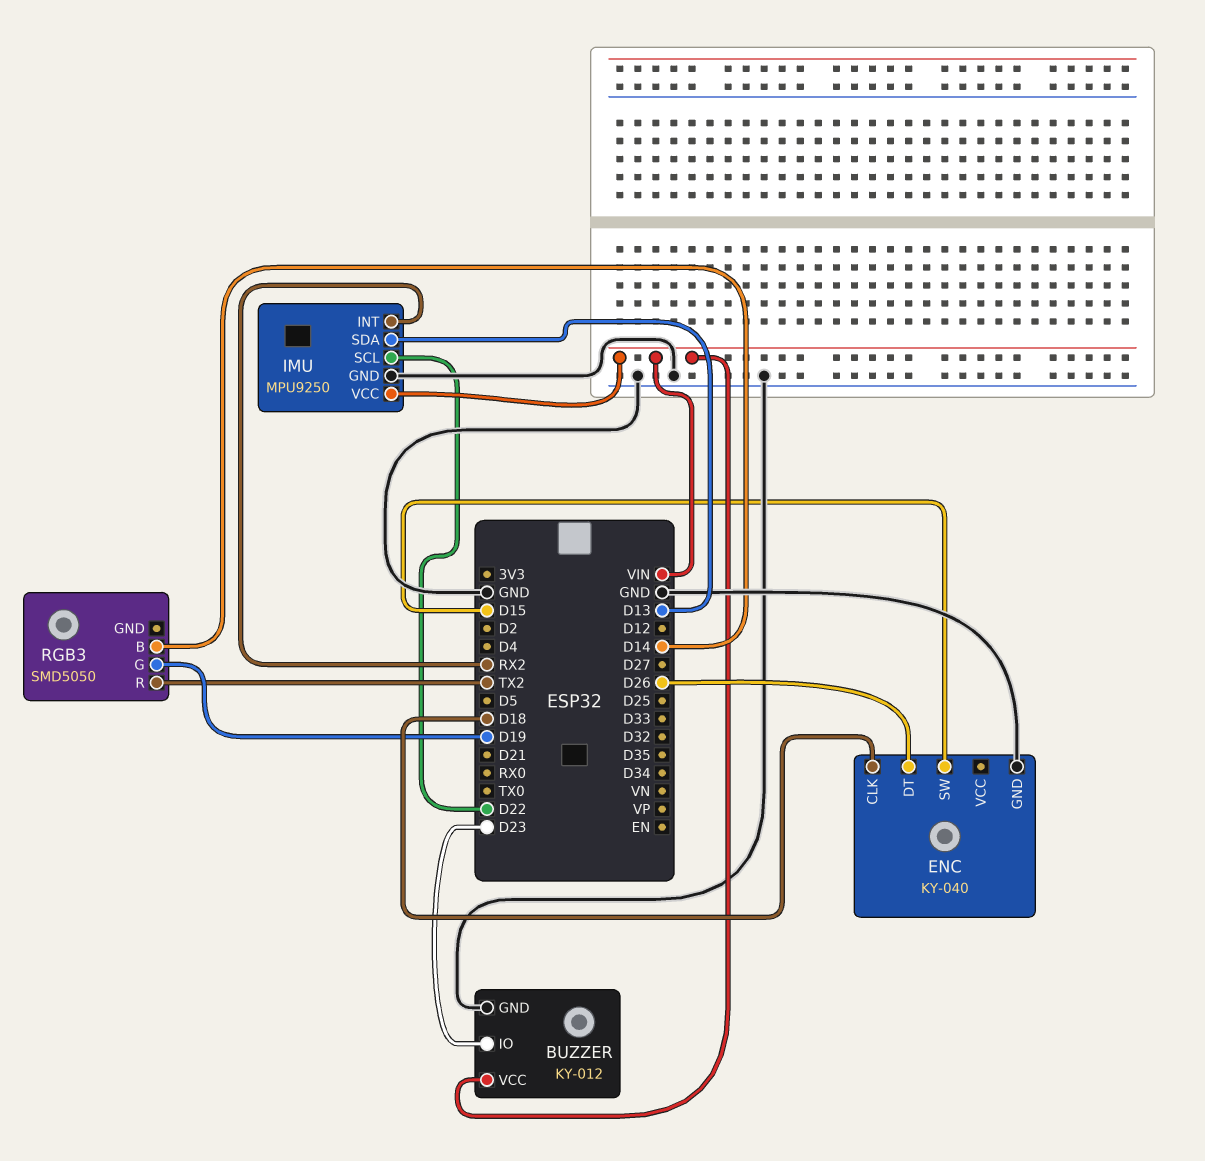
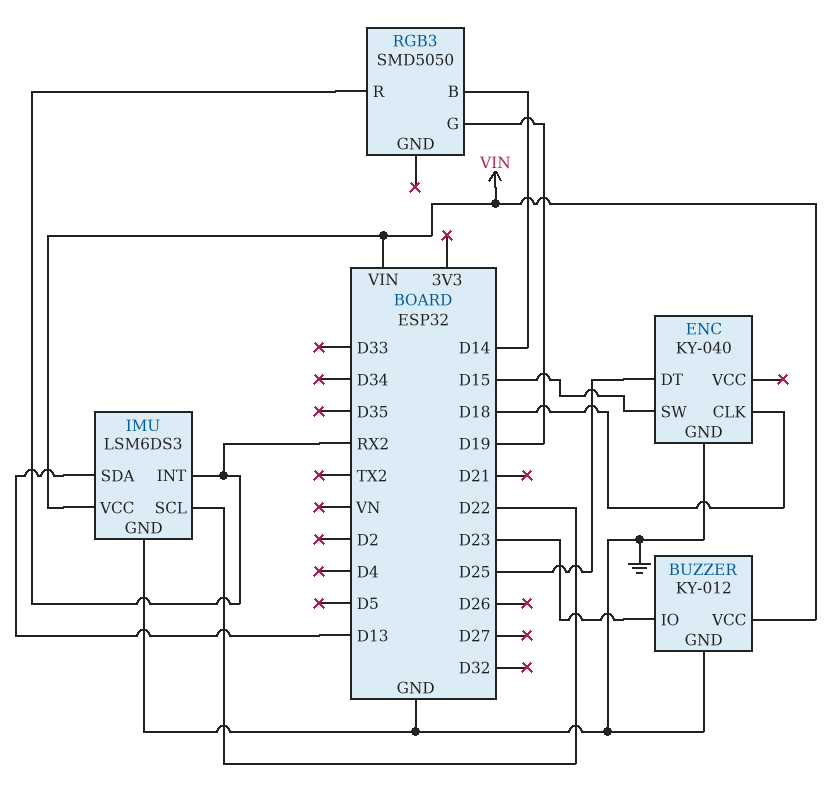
ENC pin DT: D26 -> D25
IMU: MPU9250 -> LSM6DS3
RGB3 pin R: TX2 -> RX2

